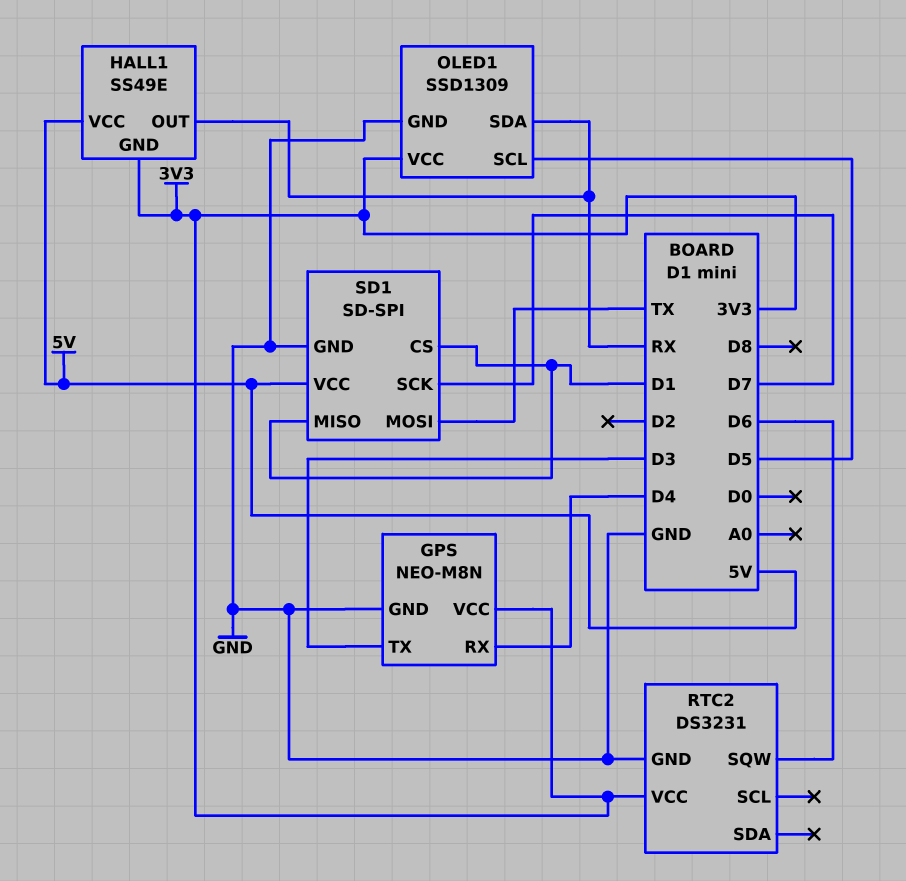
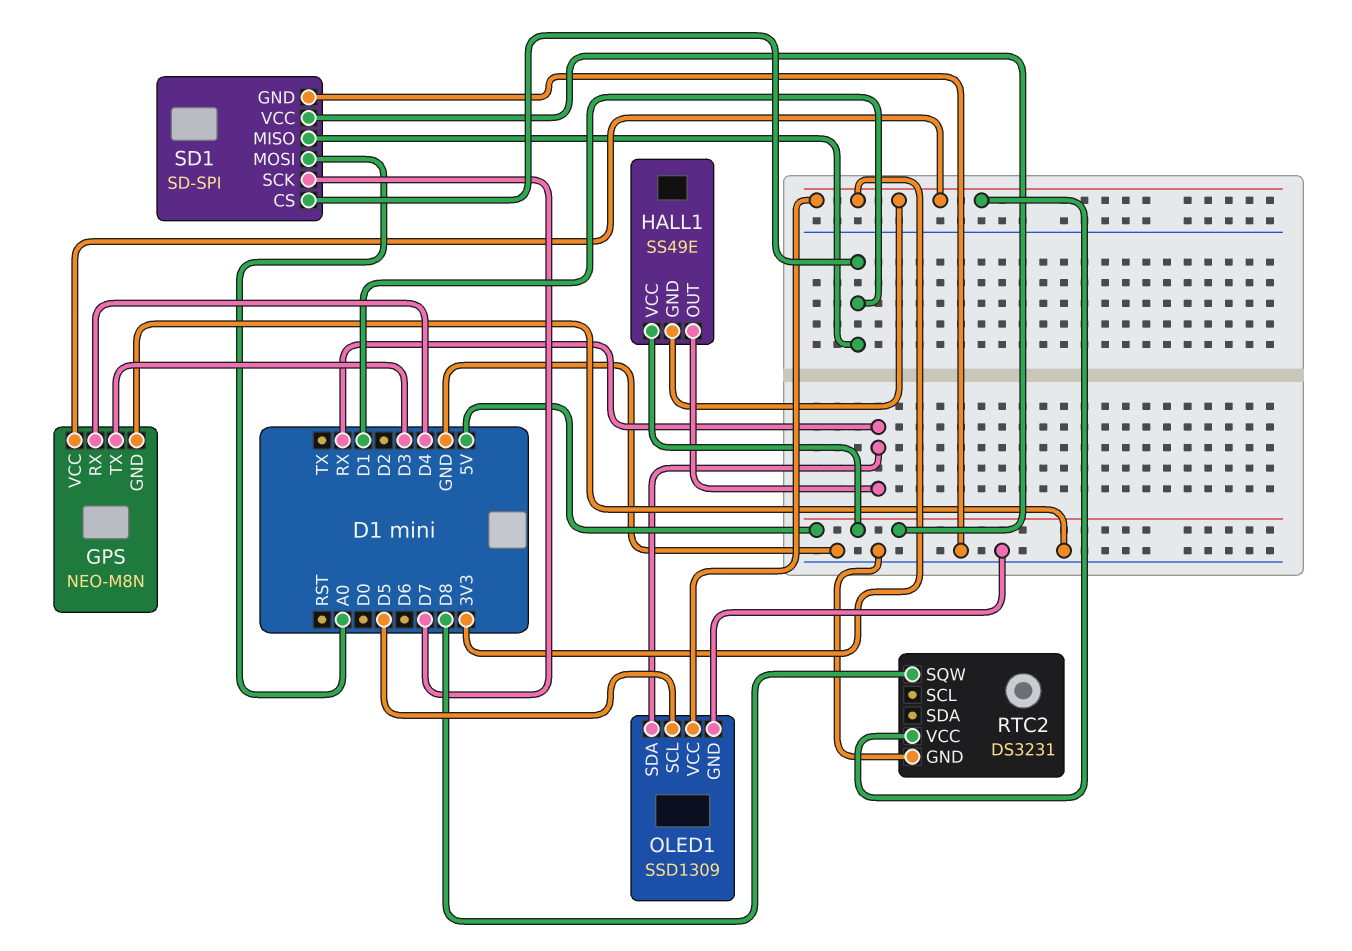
RTC2 pin SQW: D6 -> D8
SD1 pin MOSI: TX -> A0

